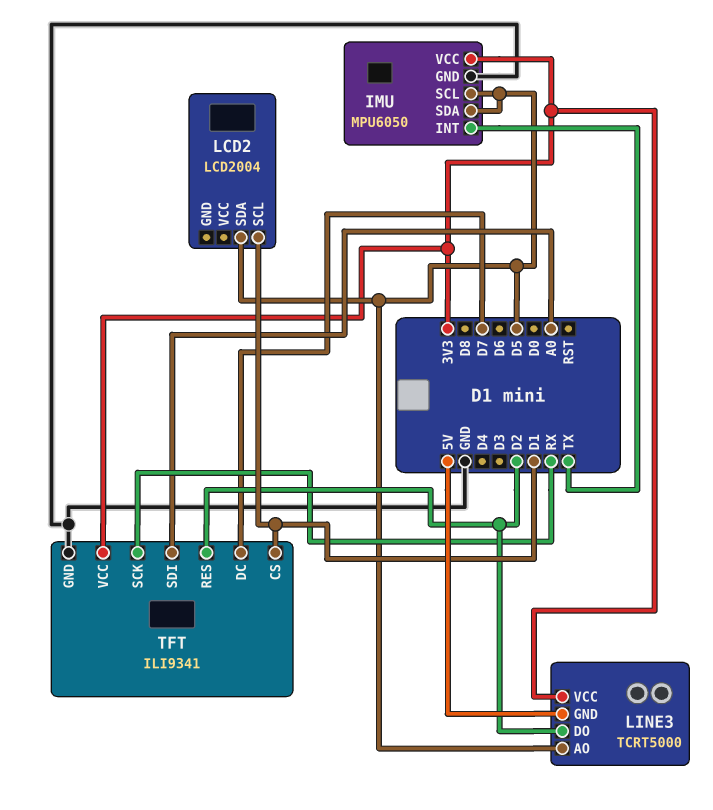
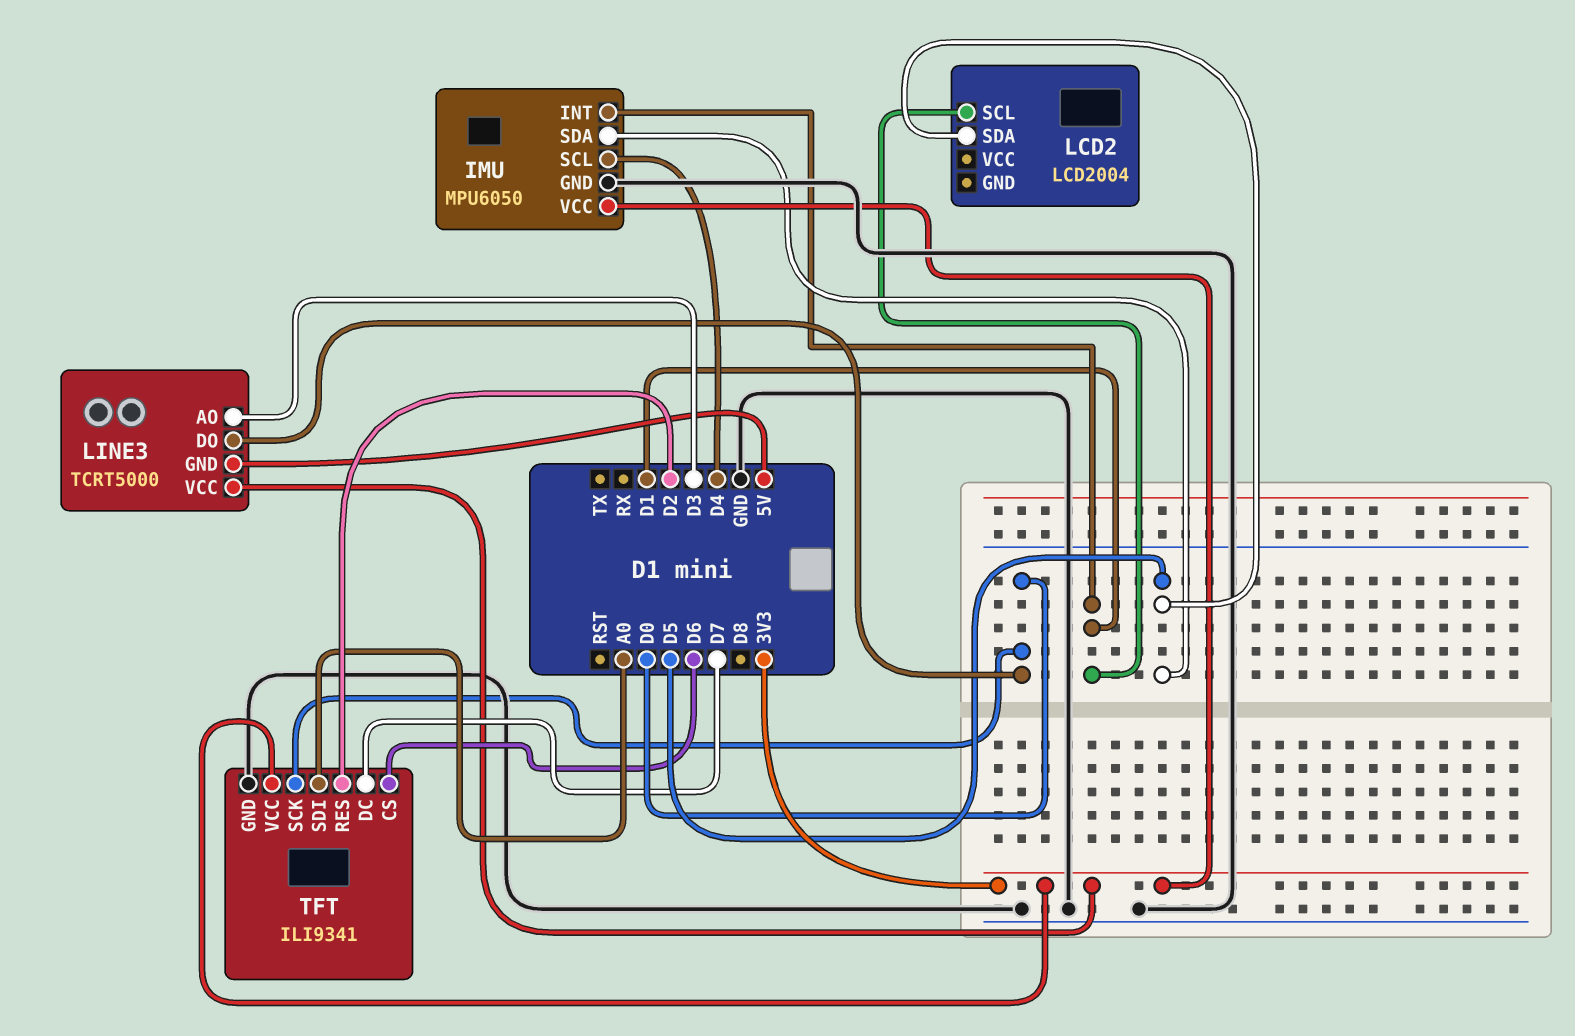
IMU pin INT: TX -> D1
IMU pin SCL: D5 -> D4
LINE3 pin AO: D5 -> D3
LINE3 pin DO: D2 -> D0
TFT pin CS: D1 -> D6
TFT pin SCK: RX -> D0

